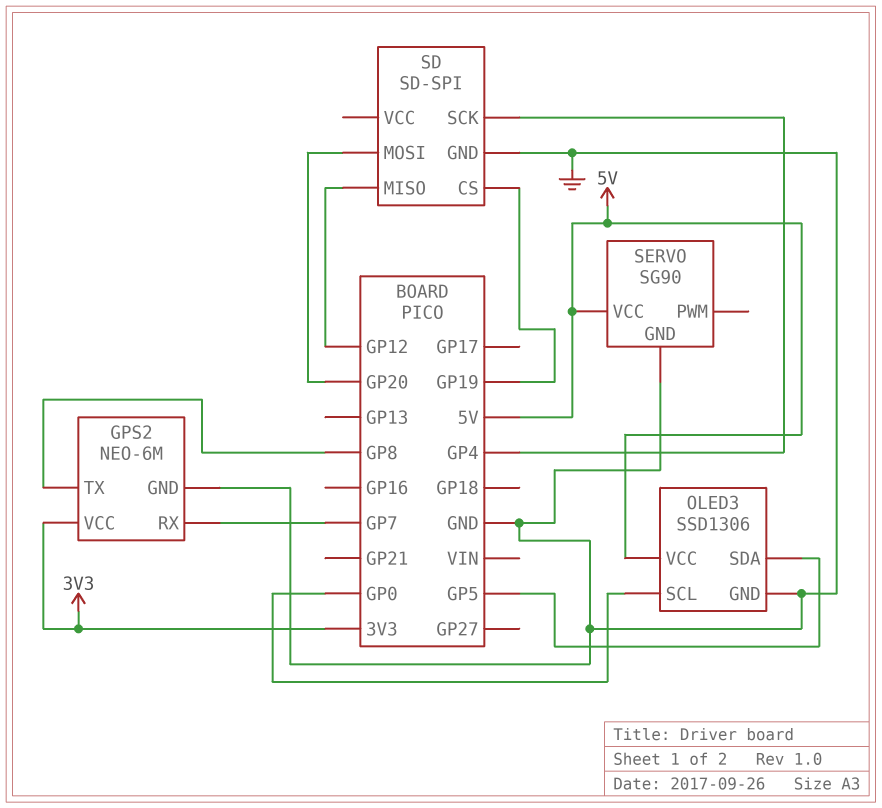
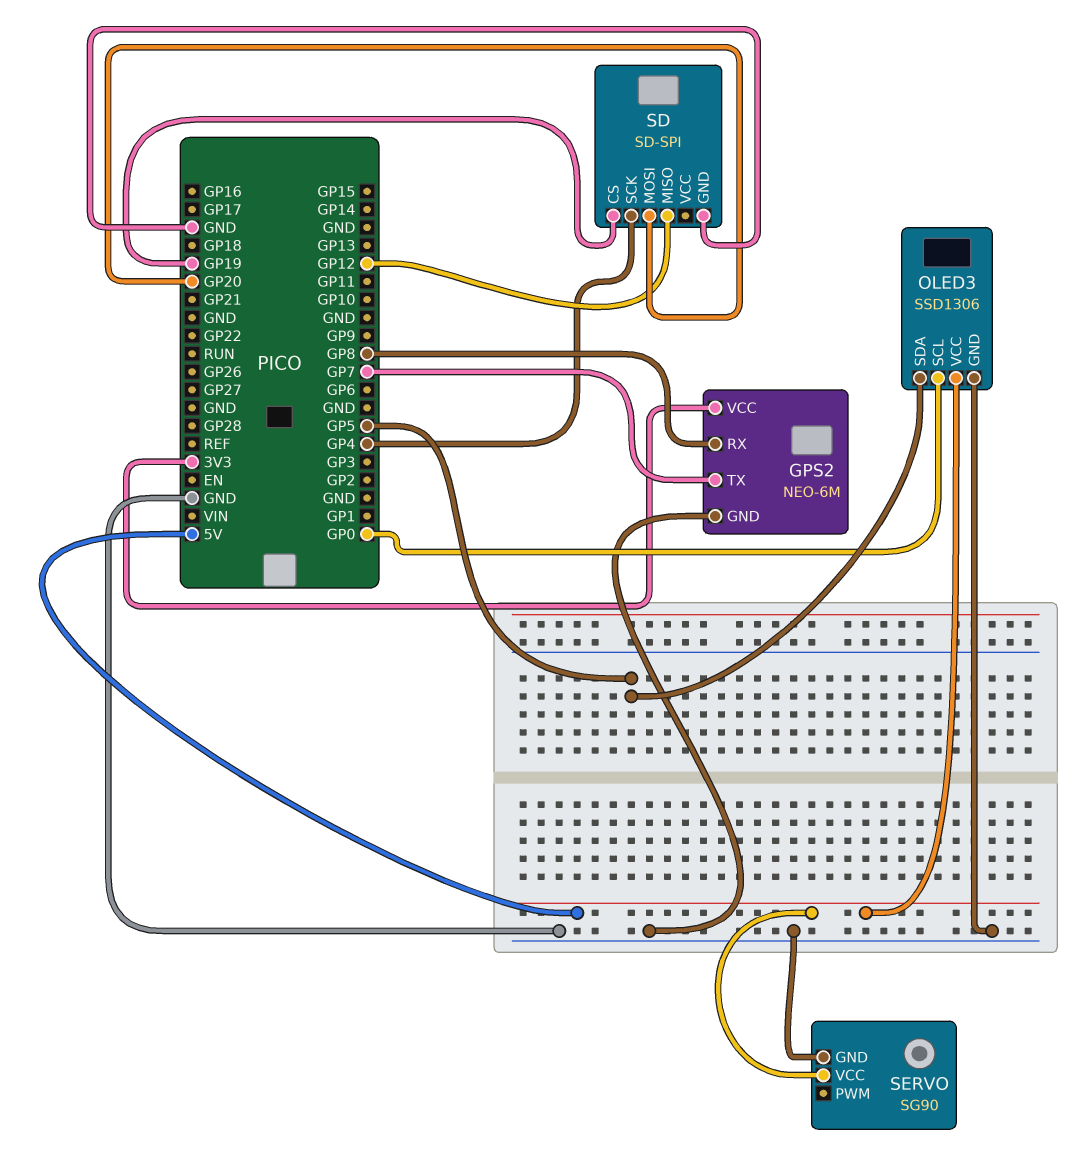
GPS2 pin RX: GP7 -> GP8
GPS2 pin TX: GP8 -> GP7

